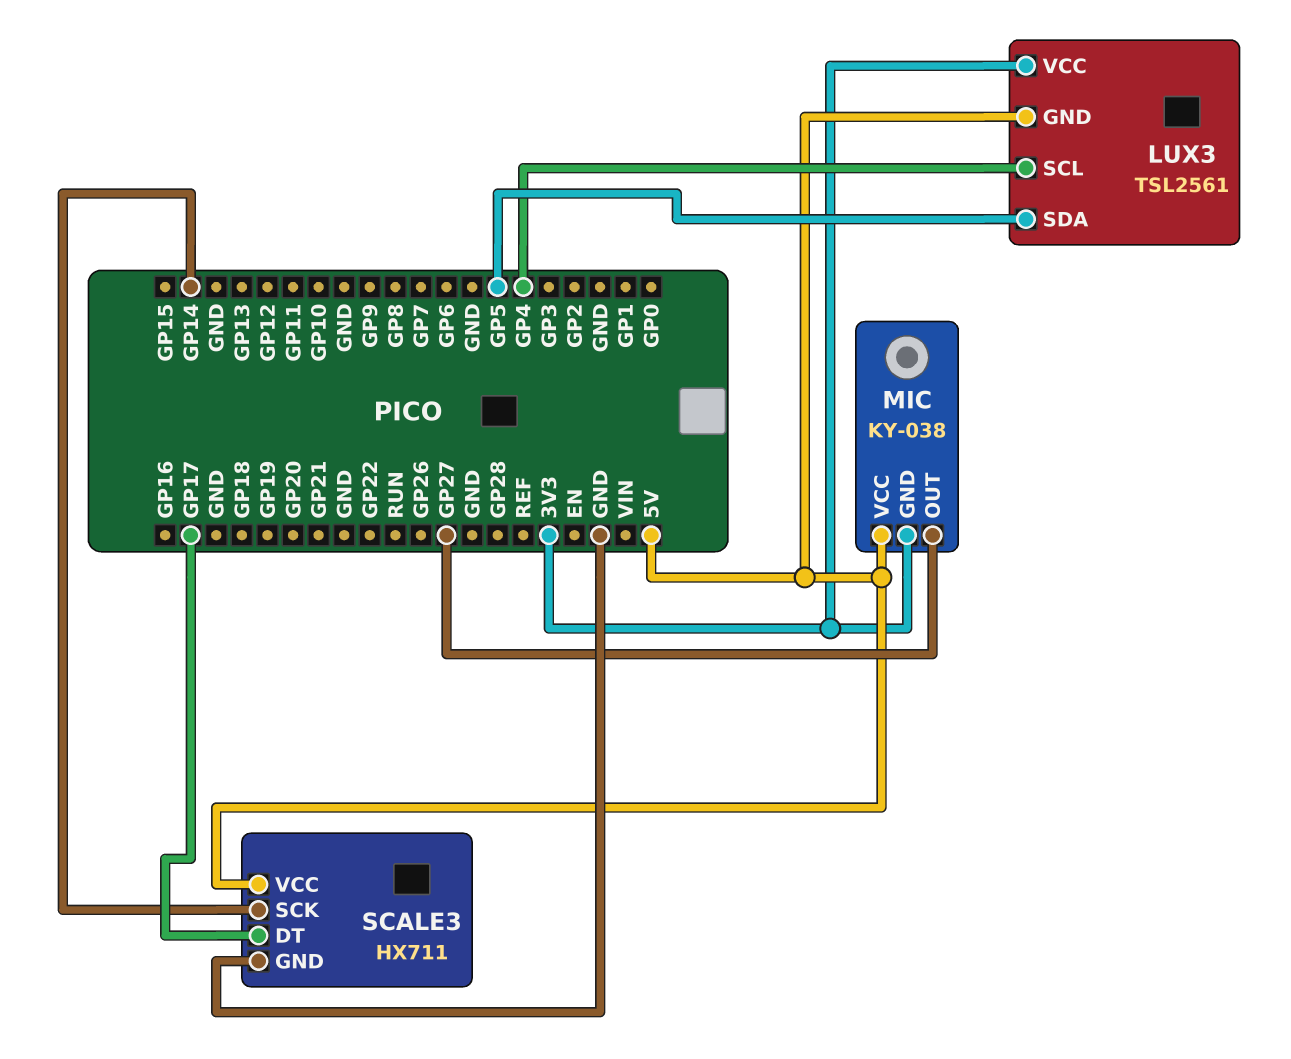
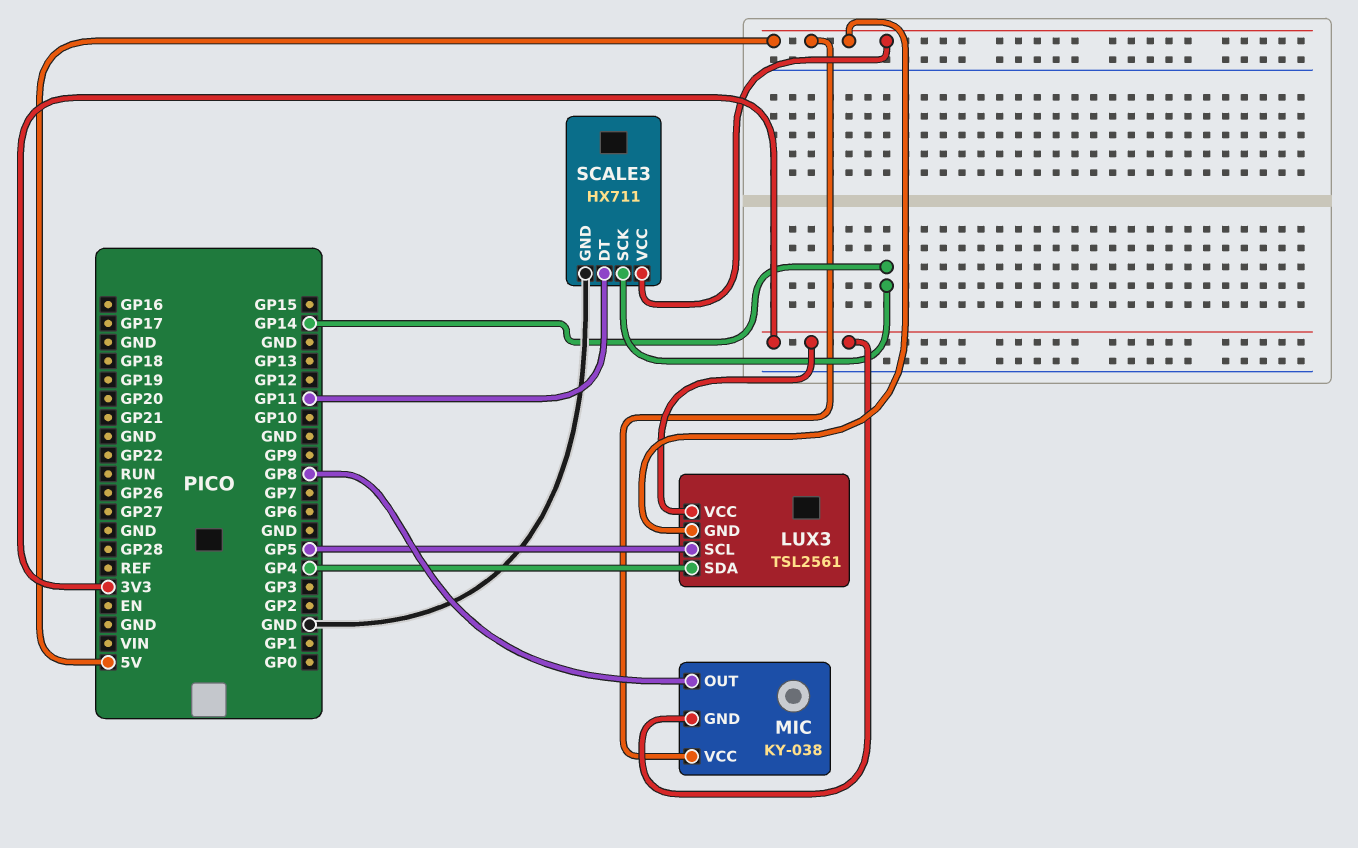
LUX3 pin SCL: GP4 -> GP5
LUX3 pin SDA: GP5 -> GP4
MIC pin OUT: GP27 -> GP8
SCALE3 pin DT: GP17 -> GP11

